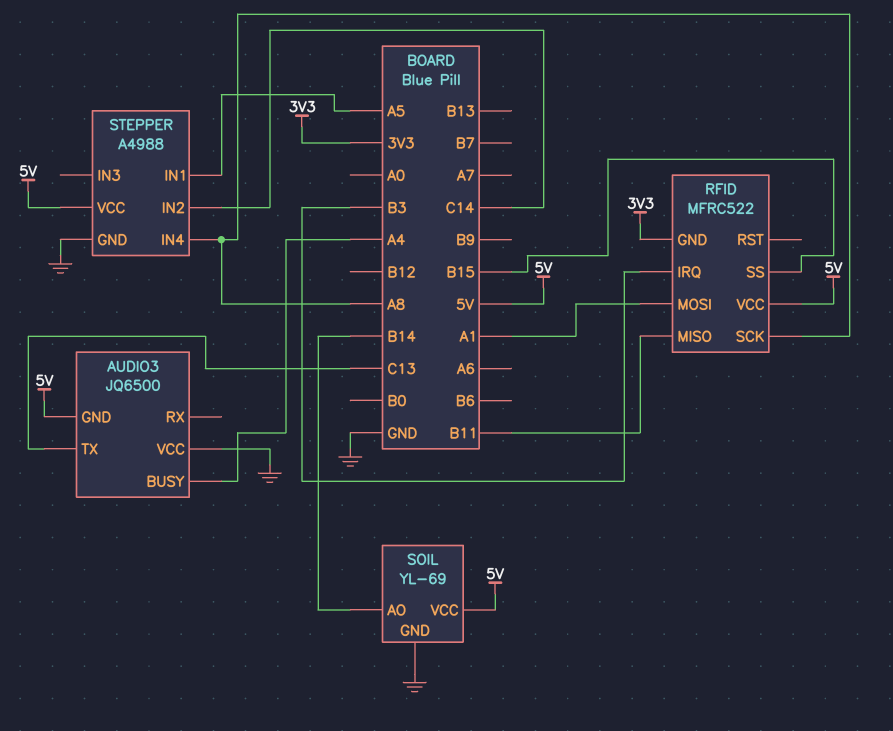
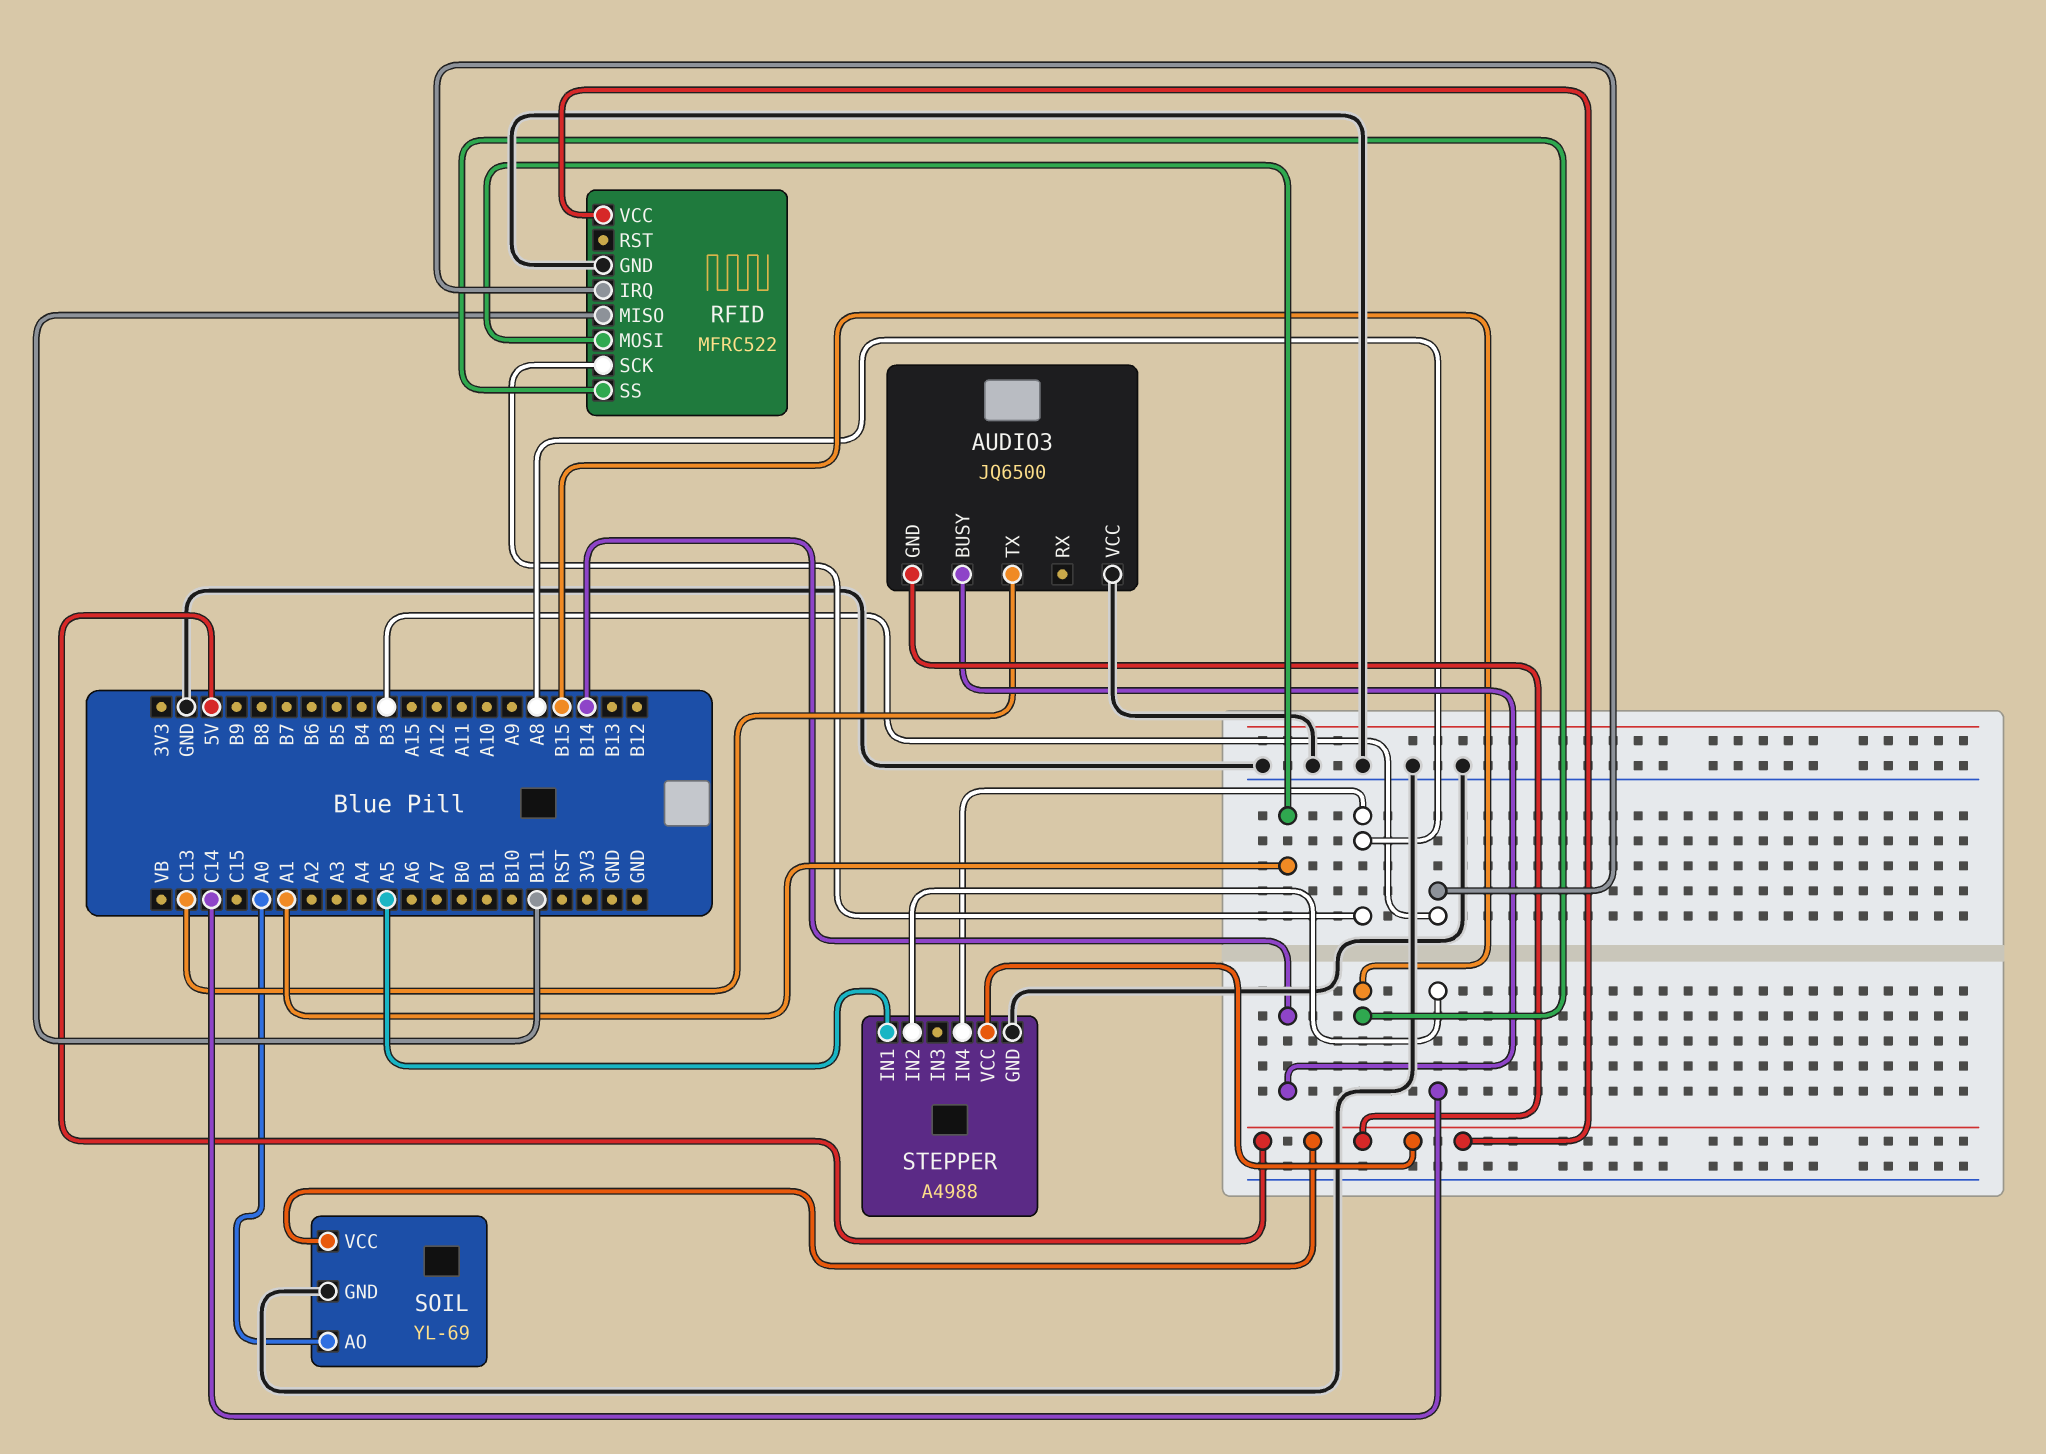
AUDIO3 pin BUSY: A4 -> B14
RFID pin GND: 3V3 -> GND
SOIL pin AO: B14 -> A0

